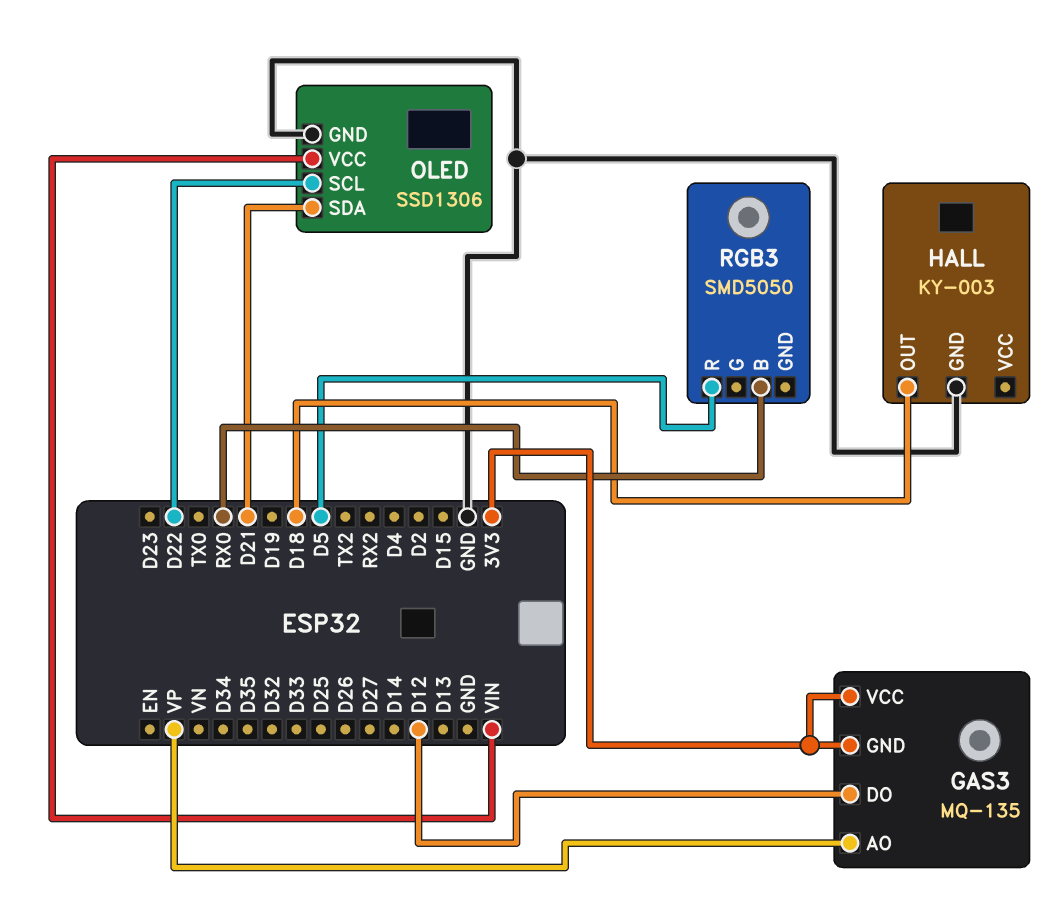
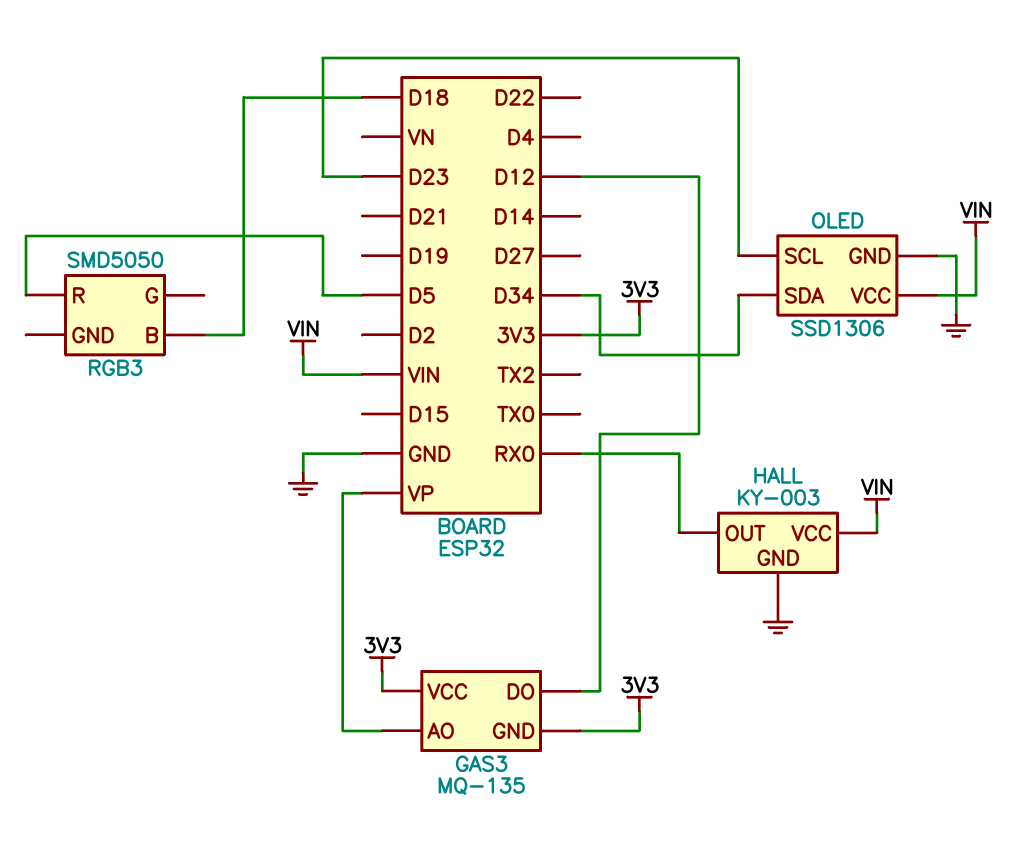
HALL pin OUT: D18 -> RX0
HALL pin VCC: none -> VIN
OLED pin SCL: D22 -> D23
OLED pin SDA: D21 -> D34
RGB3 pin B: RX0 -> D18

